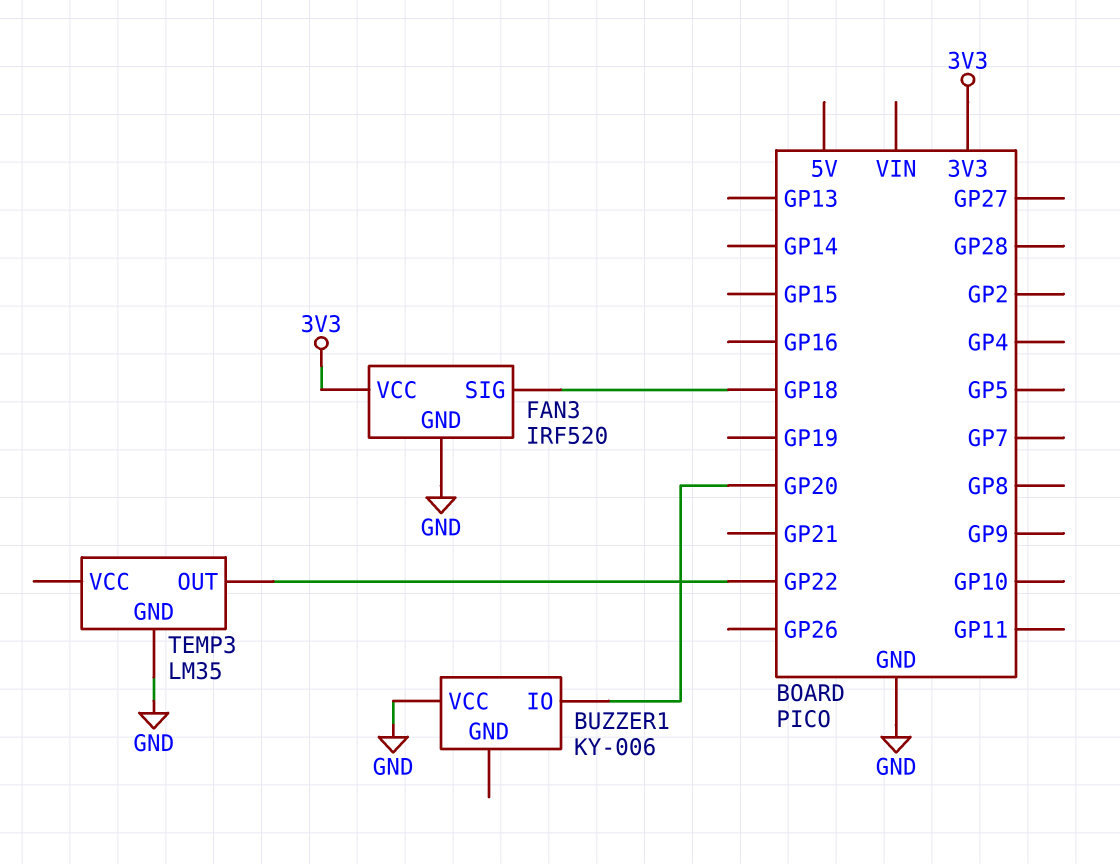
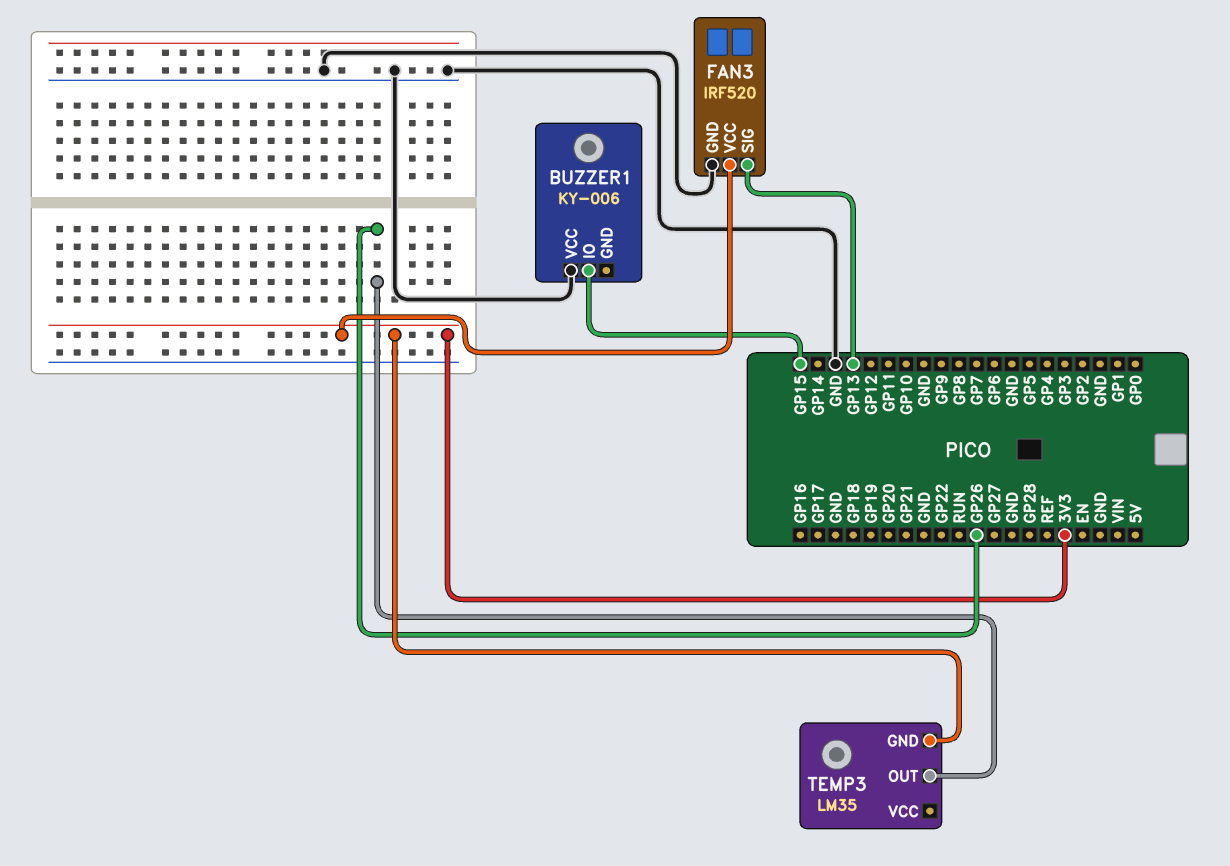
BUZZER1 pin IO: GP20 -> GP15
FAN3 pin SIG: GP18 -> GP13
TEMP3 pin GND: GND -> 3V3
TEMP3 pin OUT: GP22 -> GP26

